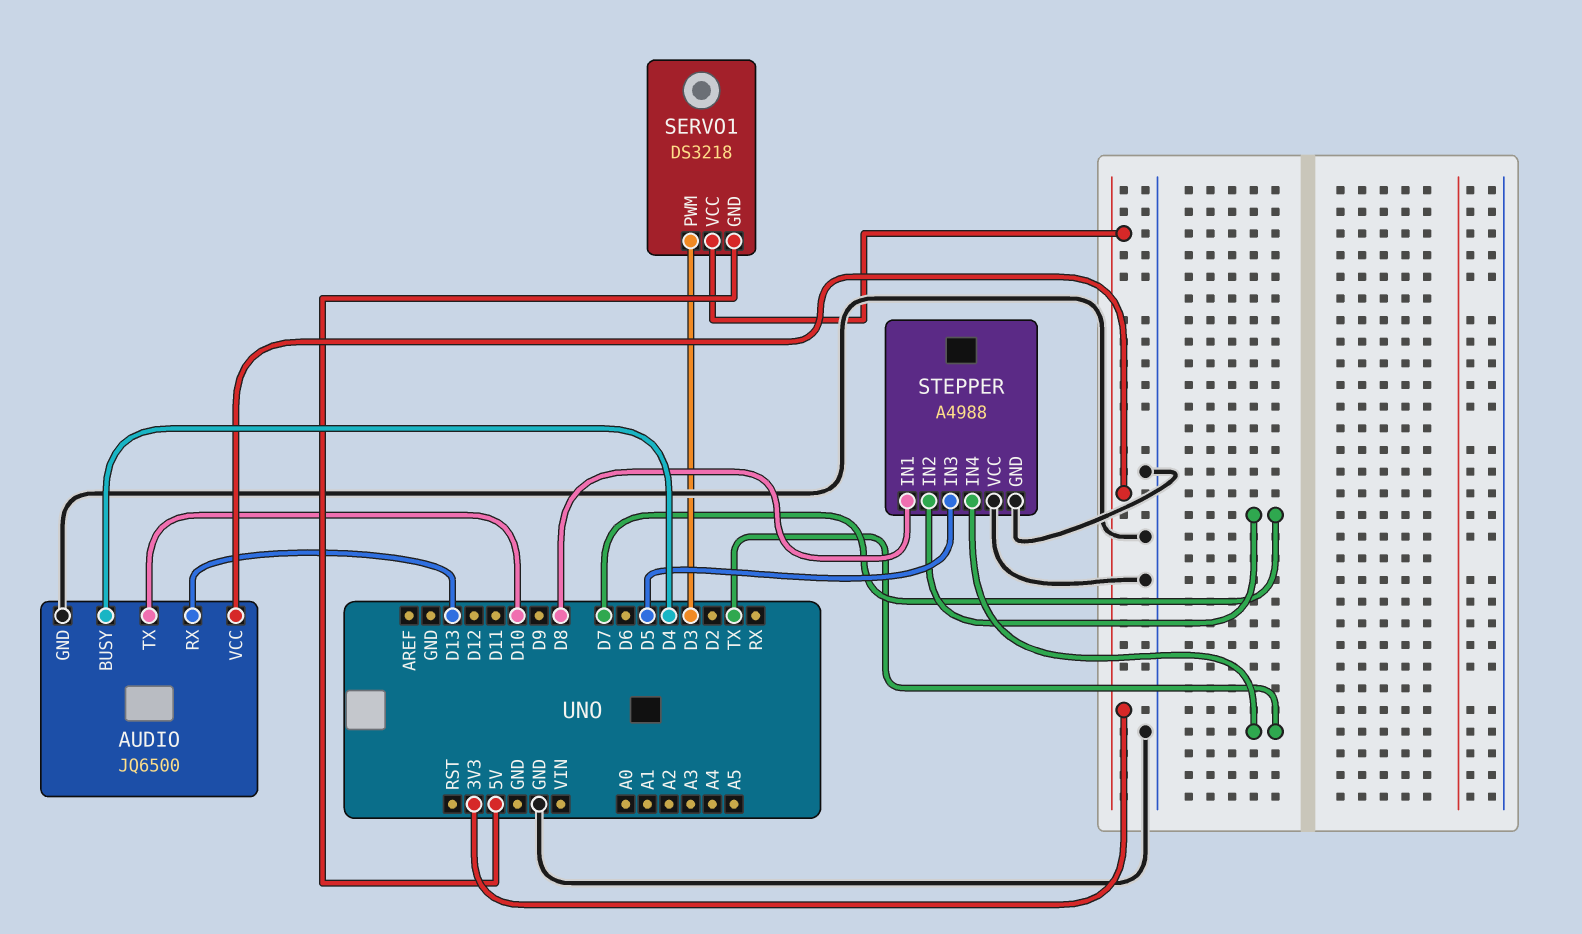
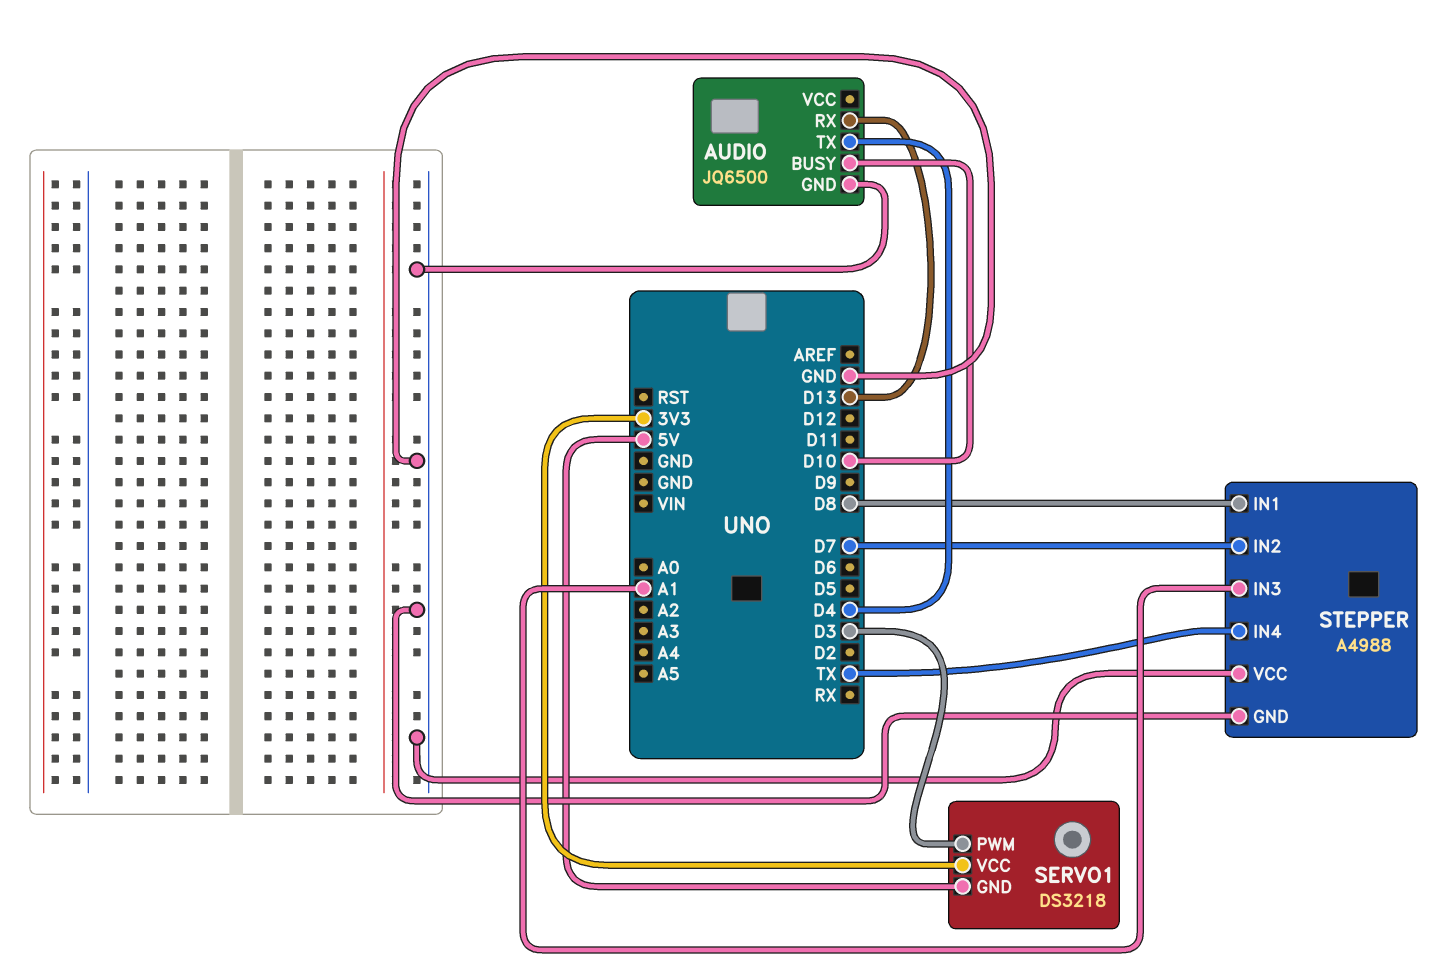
AUDIO pin BUSY: D4 -> D10
AUDIO pin TX: D10 -> D4
AUDIO pin VCC: 3V3 -> none
STEPPER pin IN3: D5 -> A1

